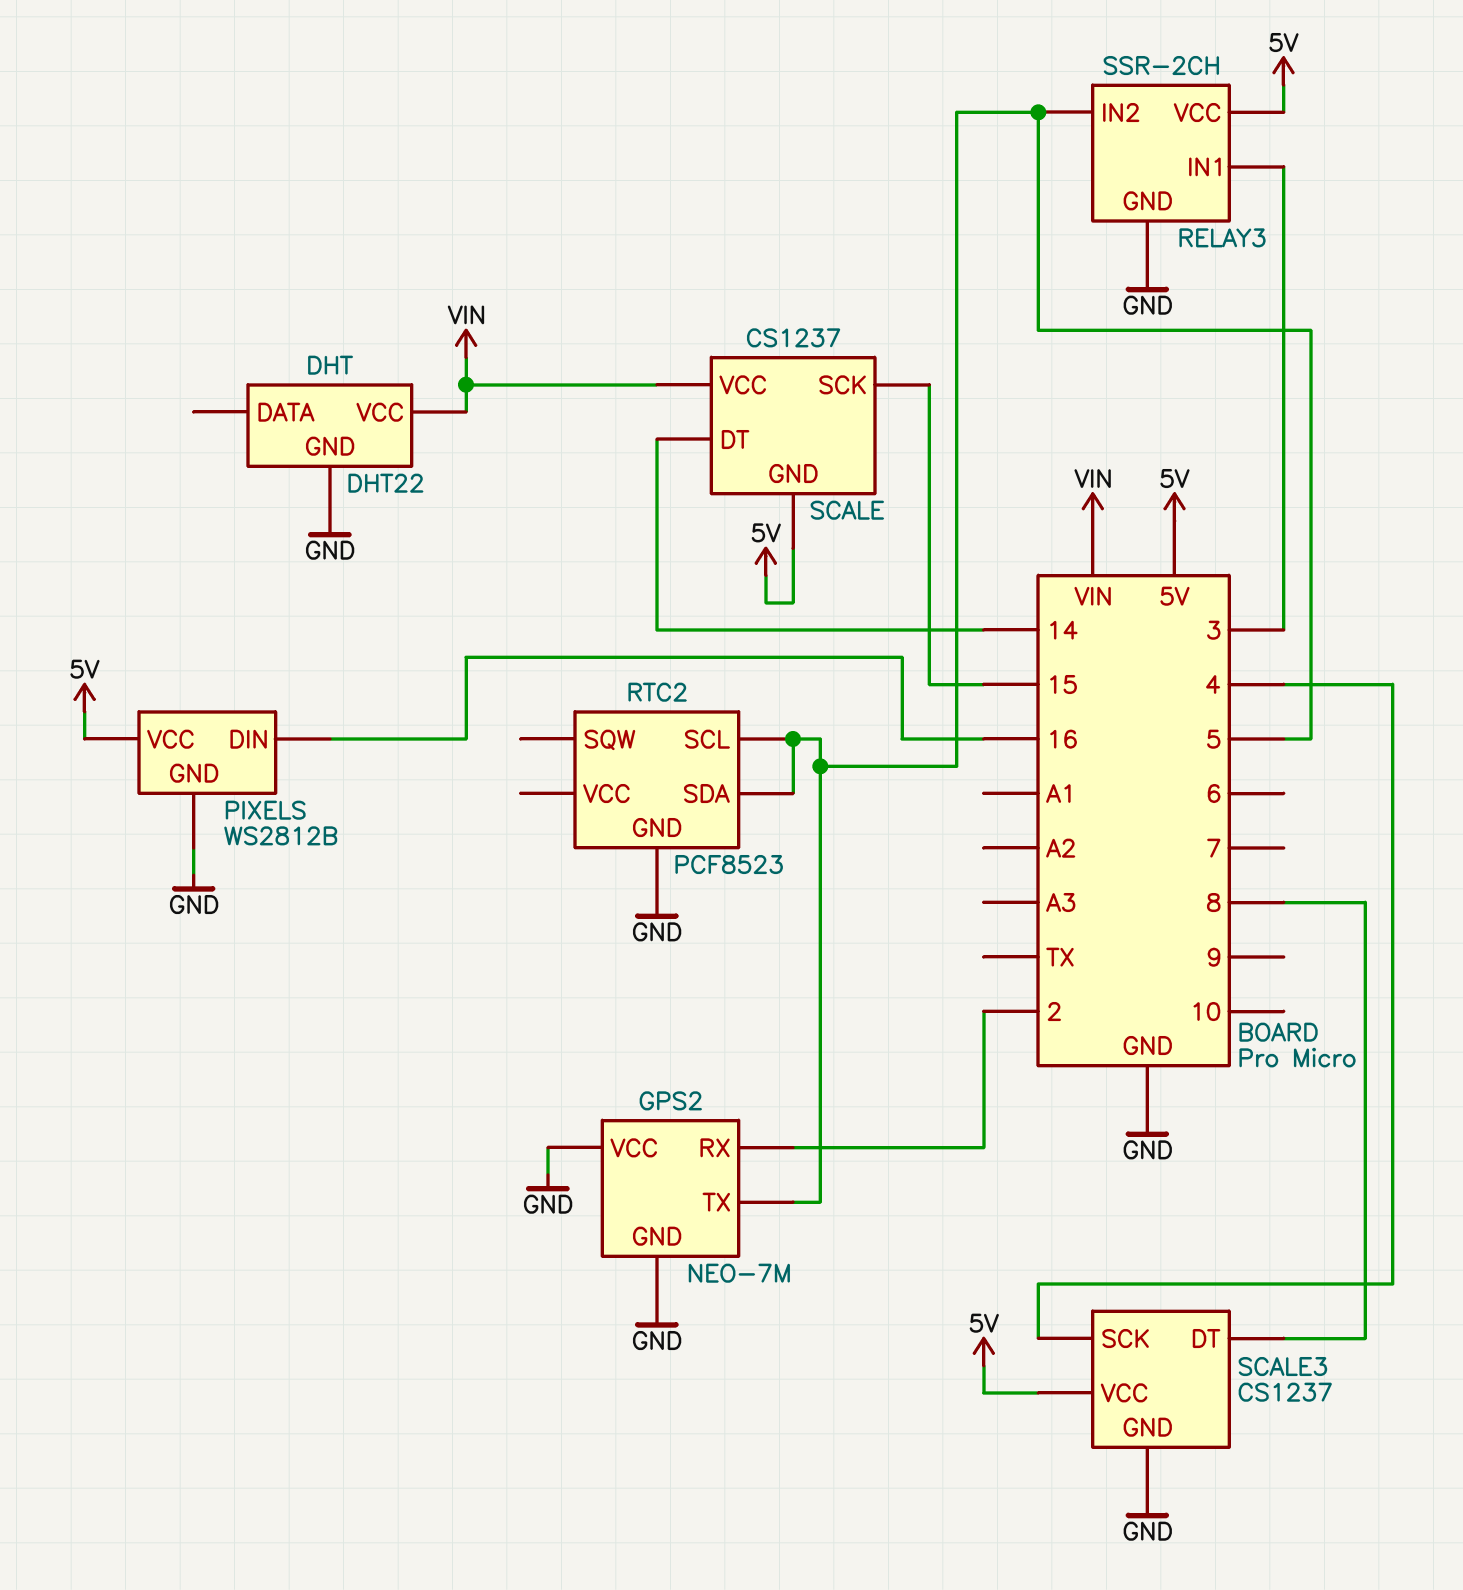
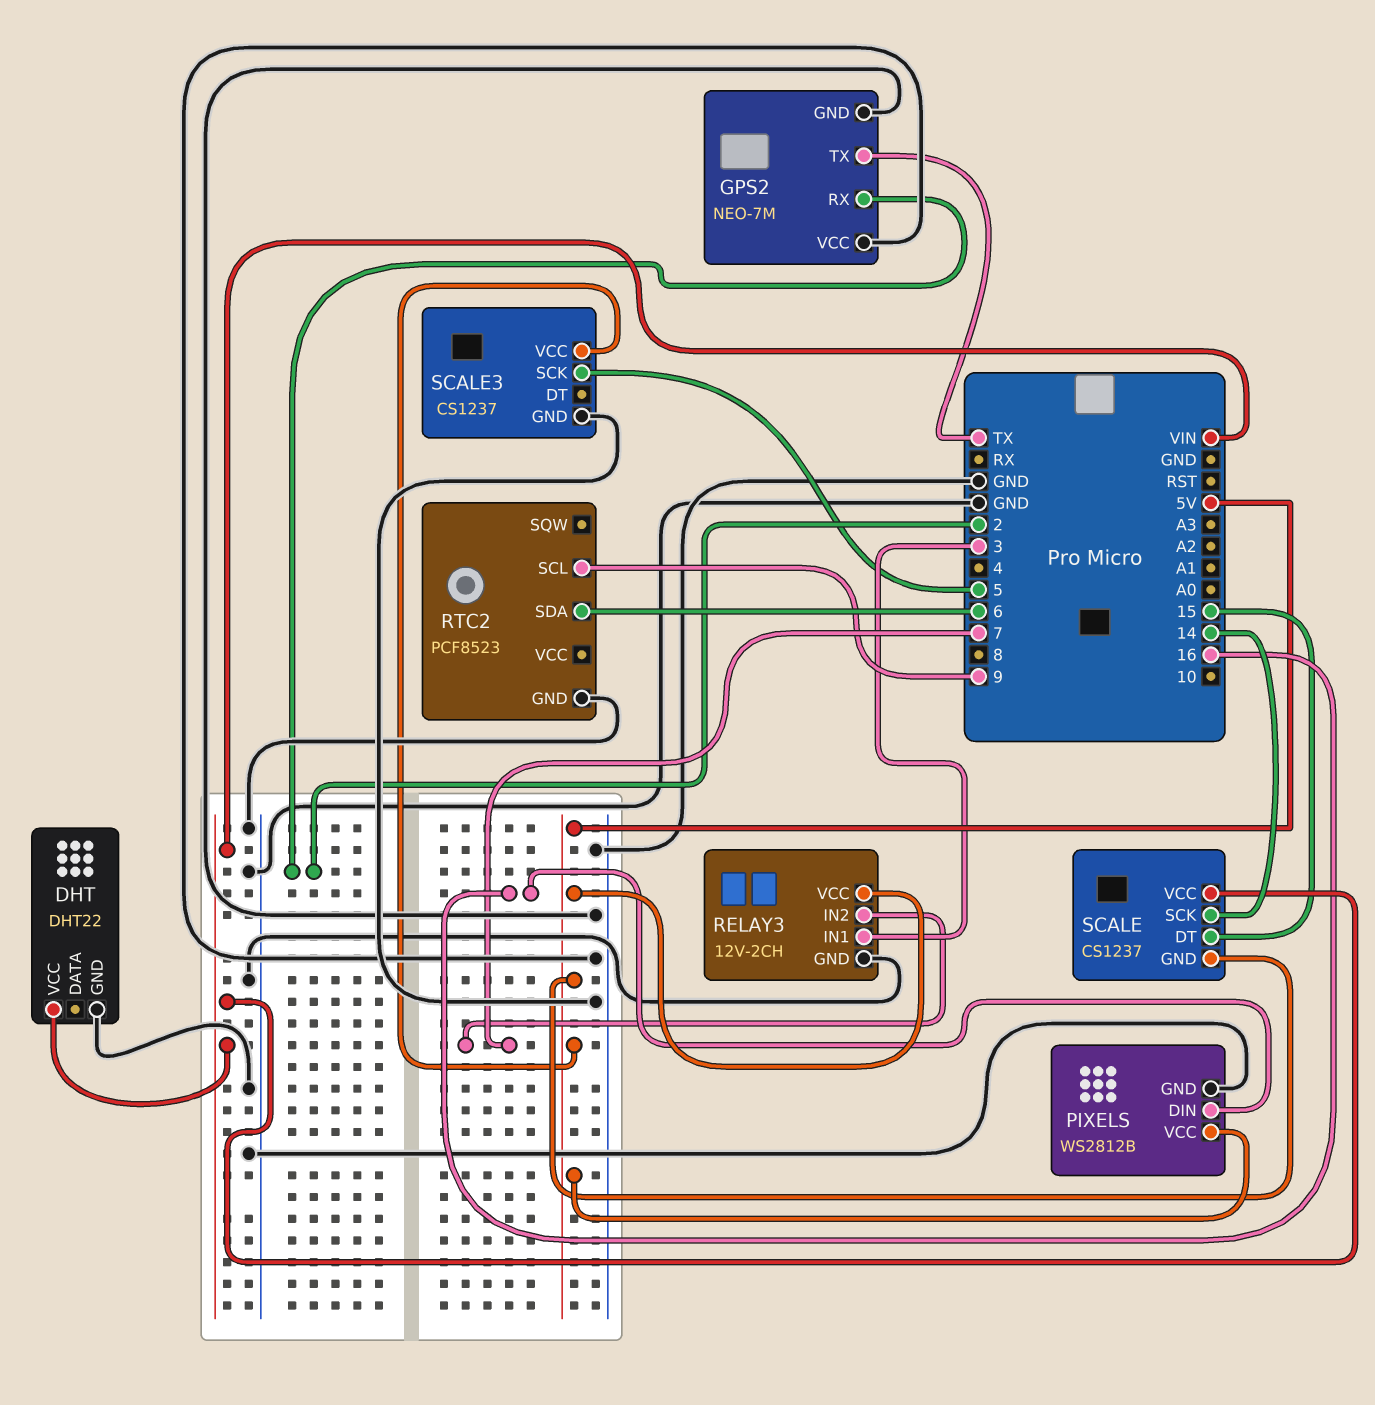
GPS2 pin TX: 5 -> TX
RELAY3: SSR-2CH -> 12V-2CH
RELAY3 pin IN2: 5 -> 7
RTC2 pin SCL: 5 -> 9
RTC2 pin SDA: 5 -> 6
SCALE pin DT: 14 -> 15
SCALE pin SCK: 15 -> 14
SCALE3 pin DT: 8 -> none
SCALE3 pin SCK: 4 -> 5

